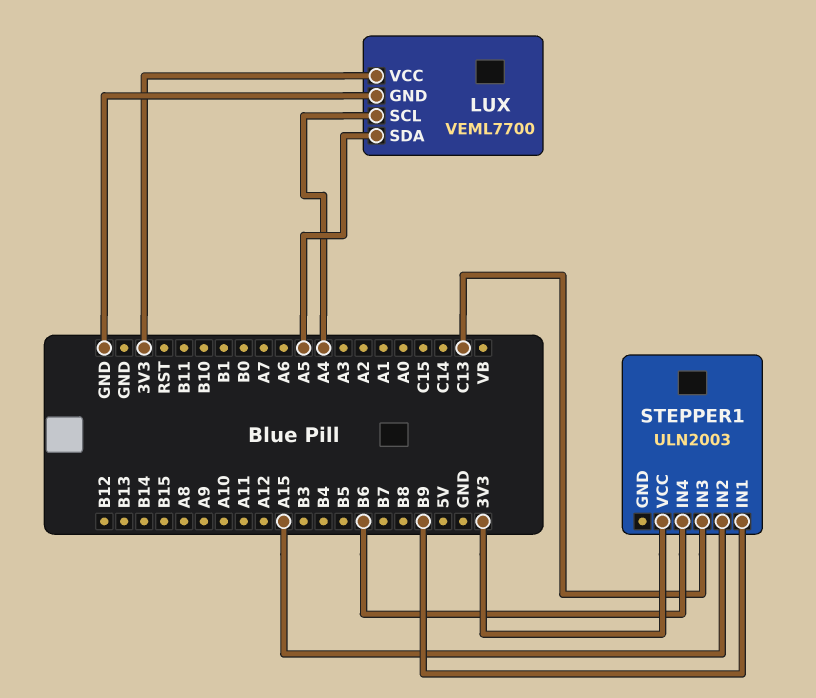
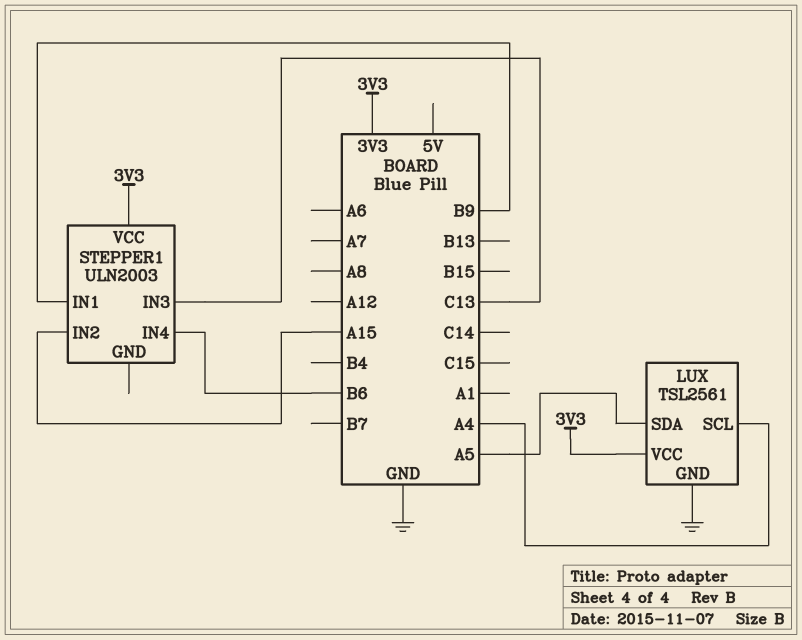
LUX: VEML7700 -> TSL2561

